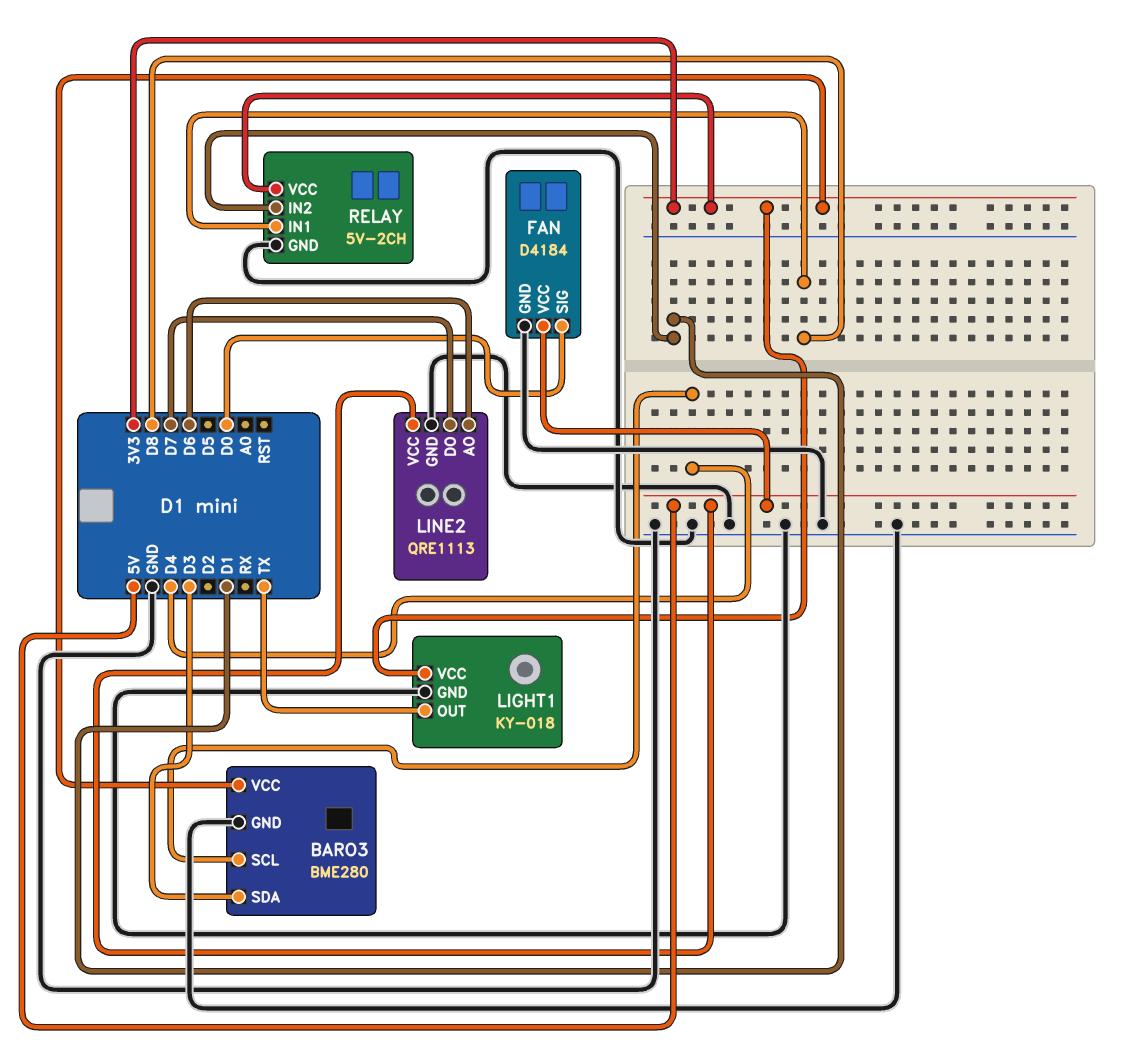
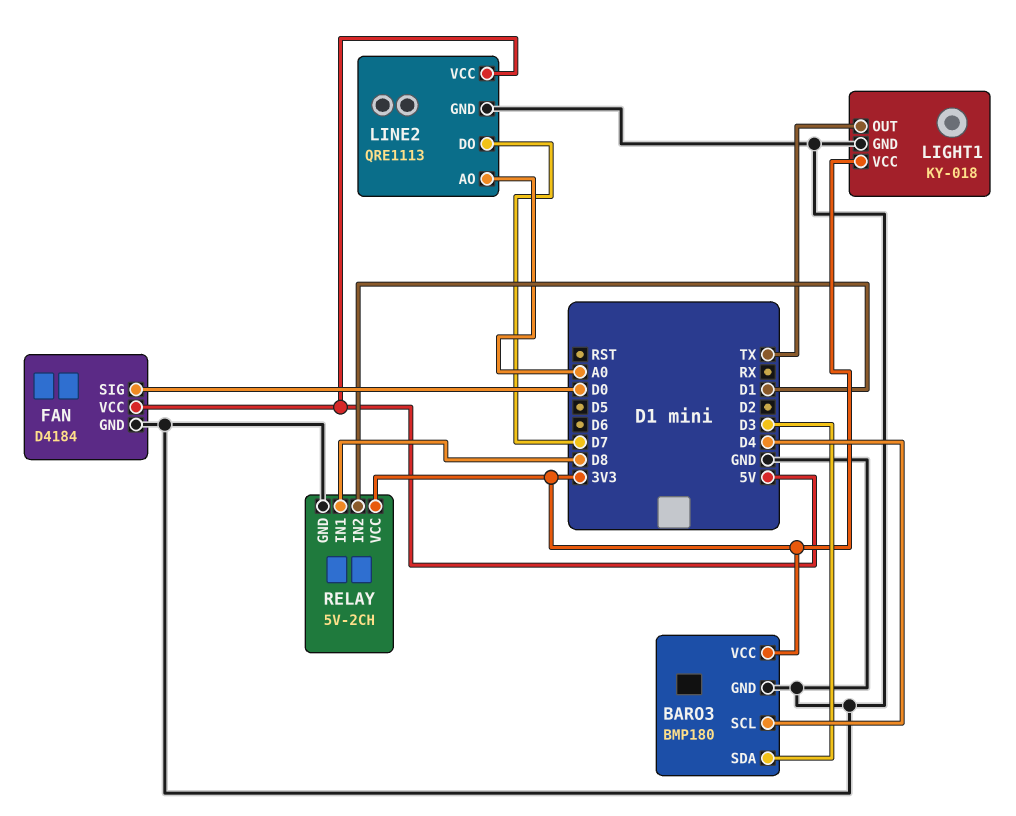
BARO3: BME280 -> BMP180
LINE2 pin AO: D6 -> A0

